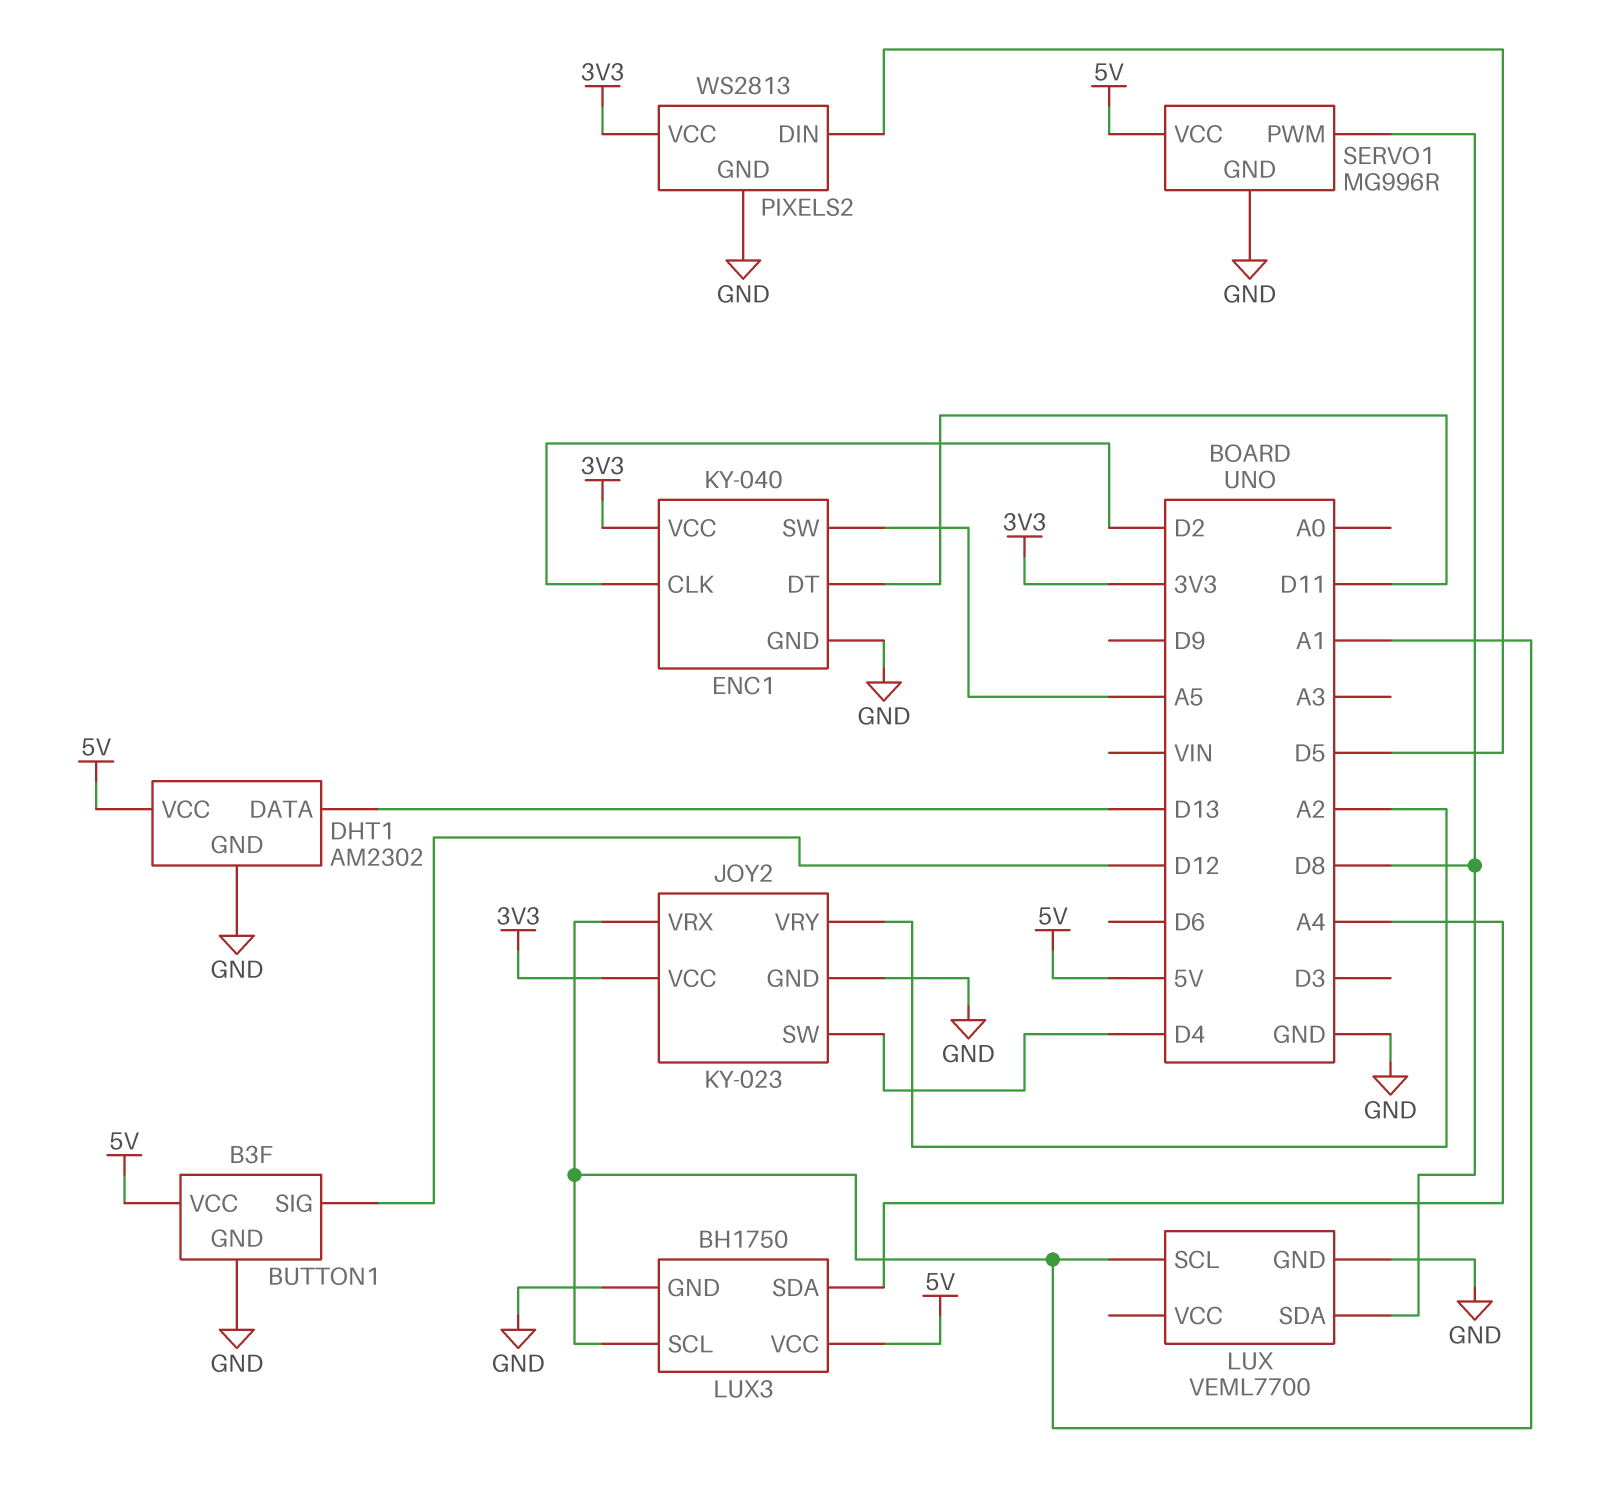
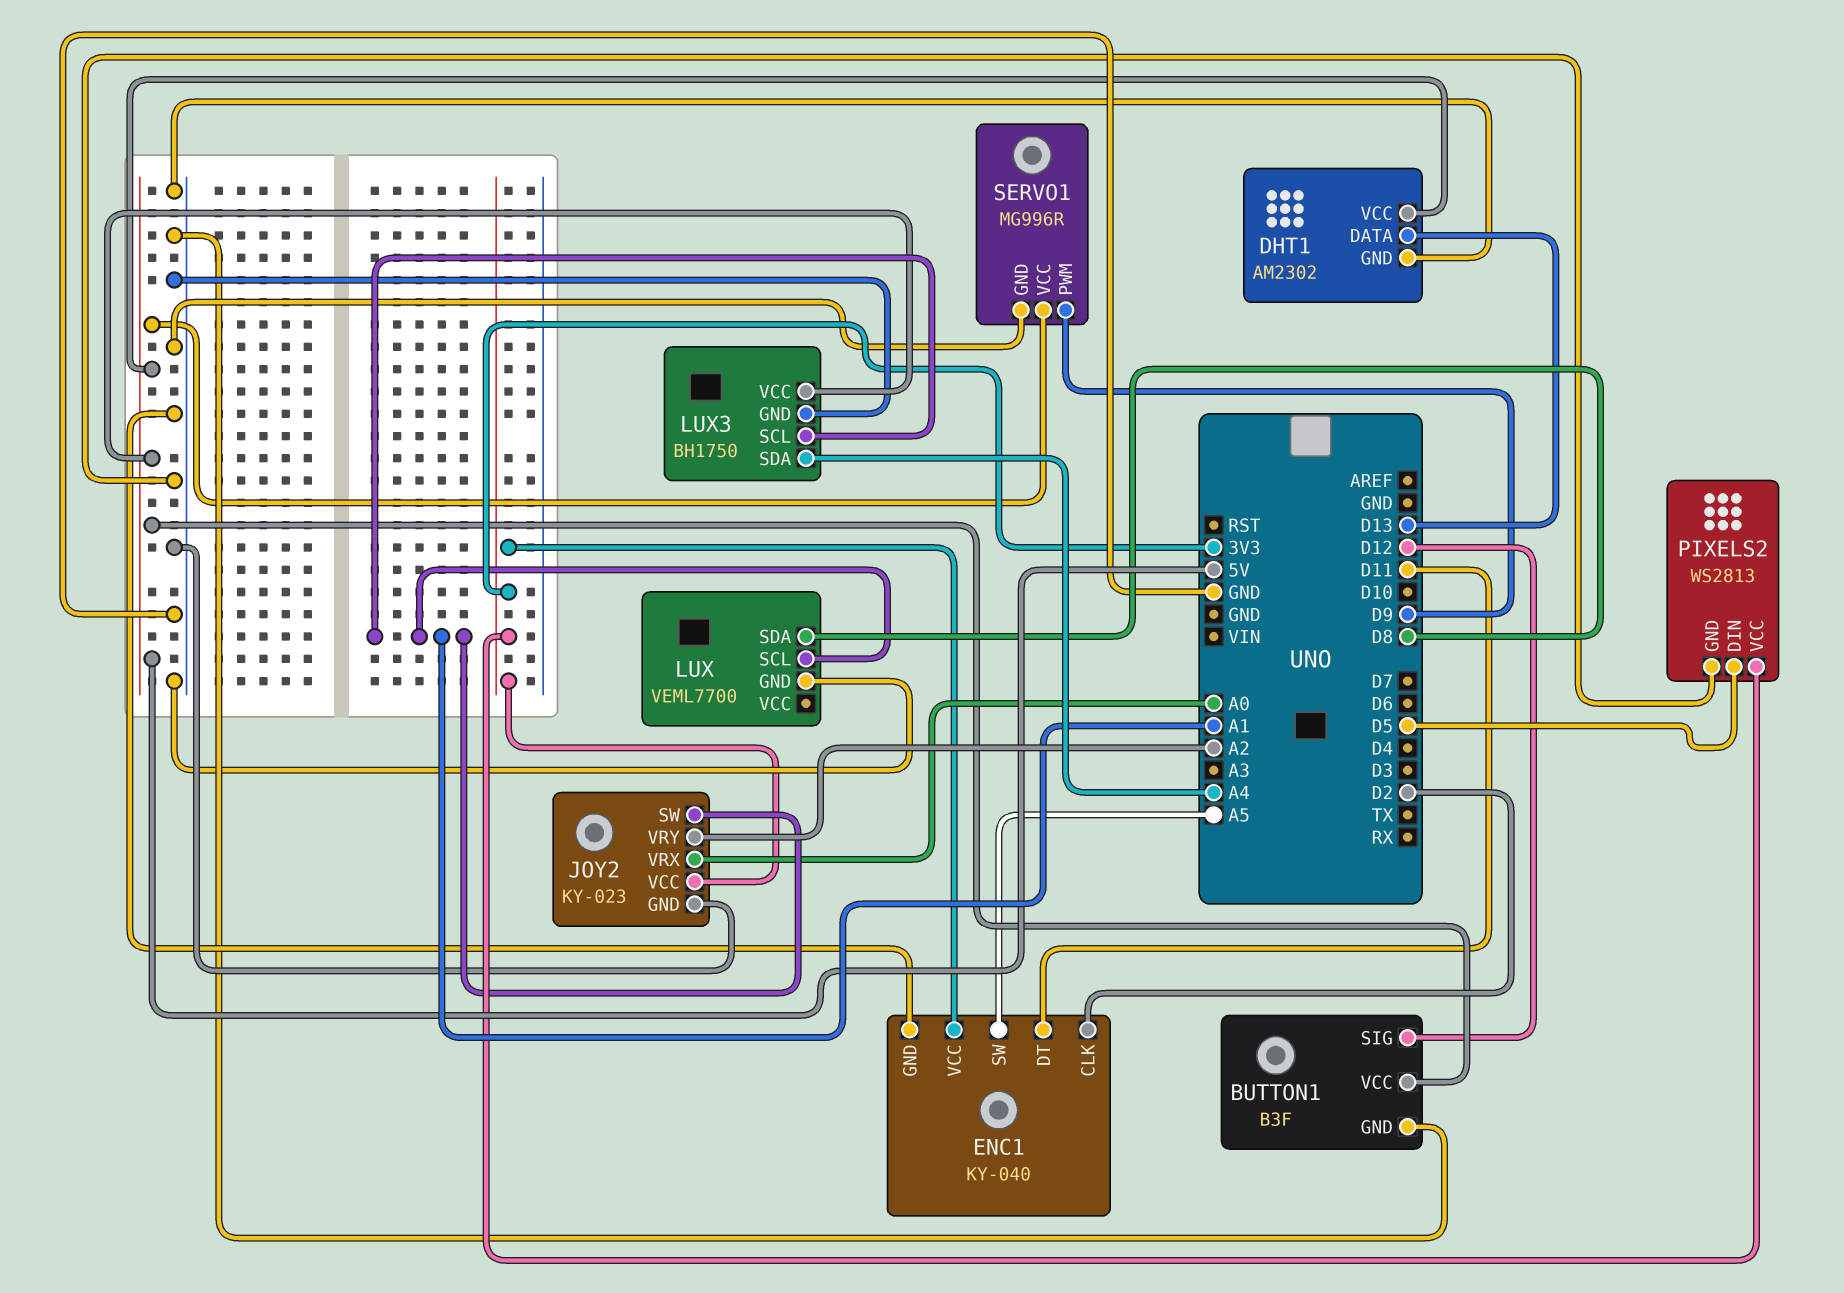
JOY2 pin SW: D4 -> A1
JOY2 pin VRX: A1 -> A0
SERVO1 pin PWM: D8 -> D9

